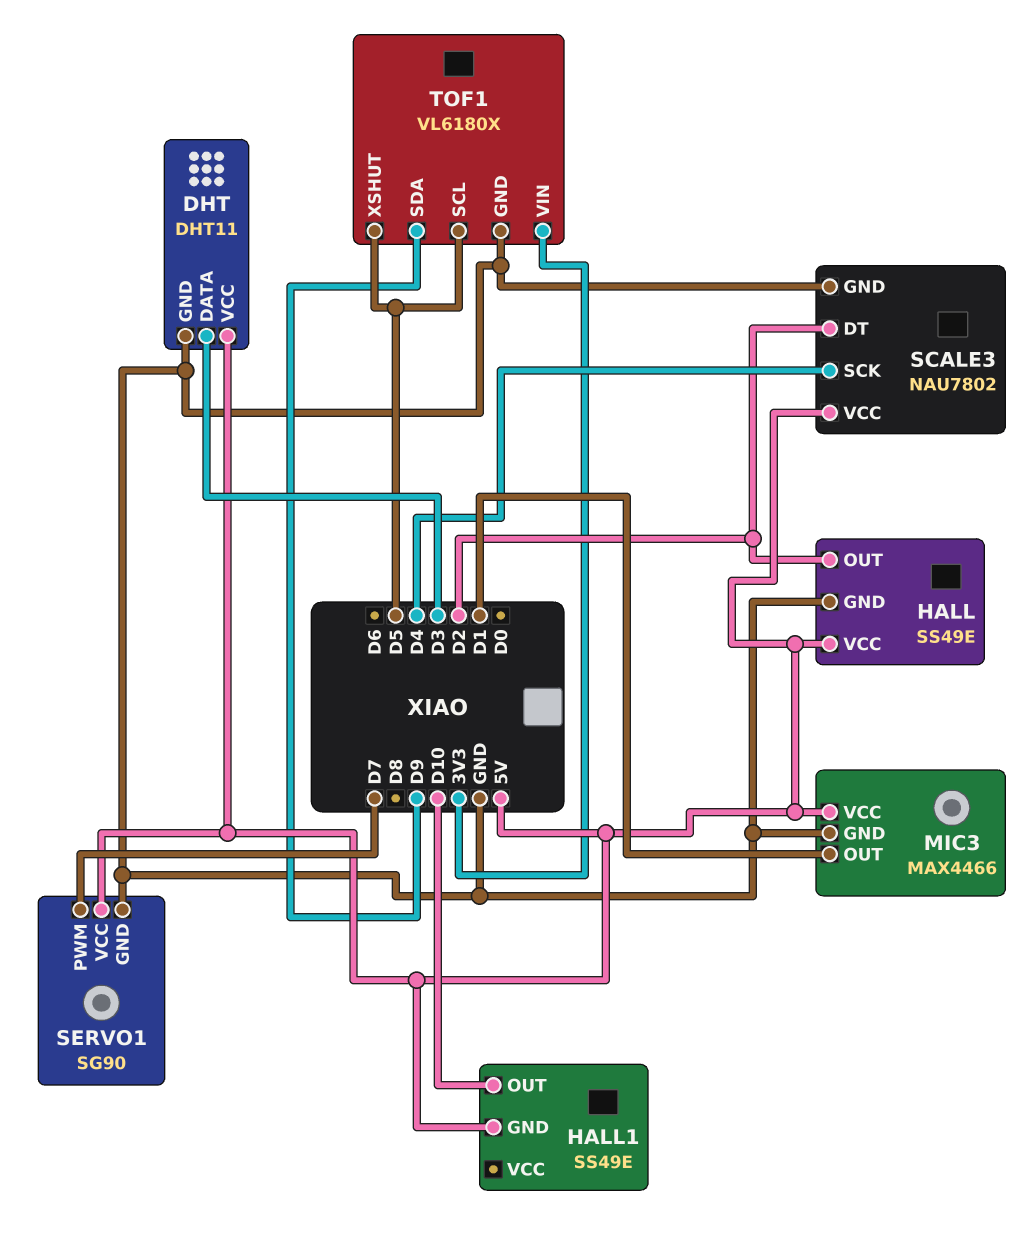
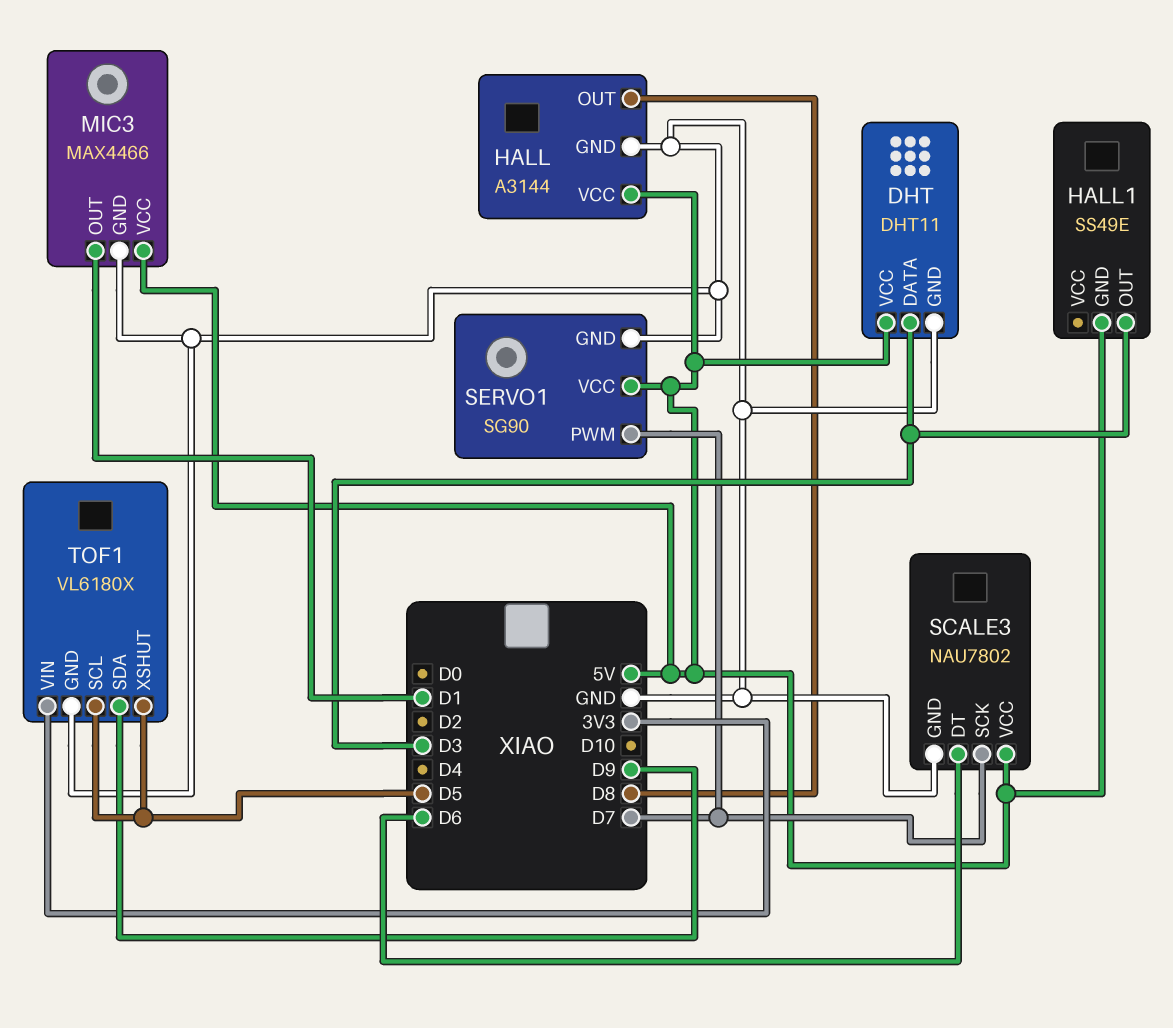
HALL: SS49E -> A3144
HALL pin OUT: D2 -> D8
HALL1 pin OUT: D10 -> D3
SCALE3 pin DT: D2 -> D6
SCALE3 pin SCK: D4 -> D7

